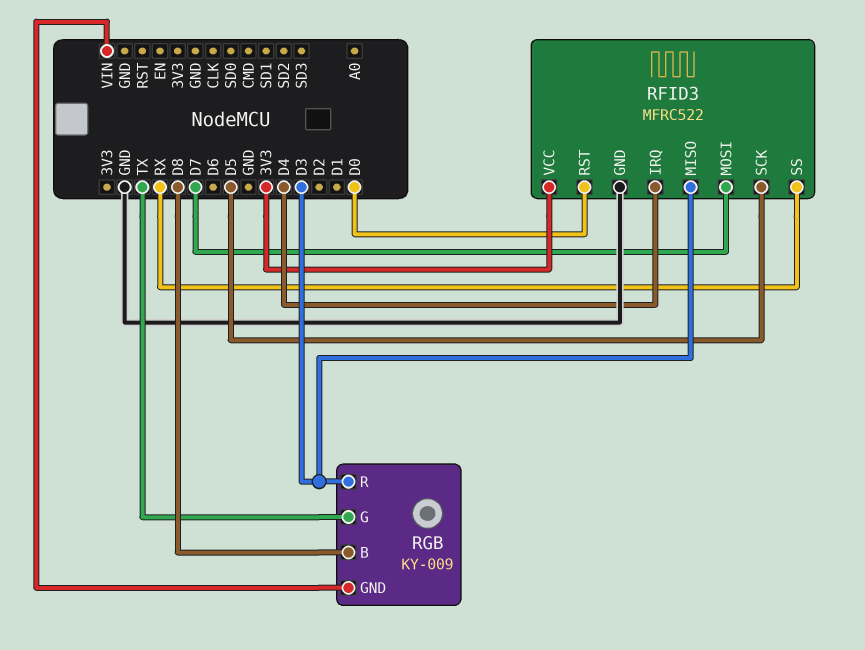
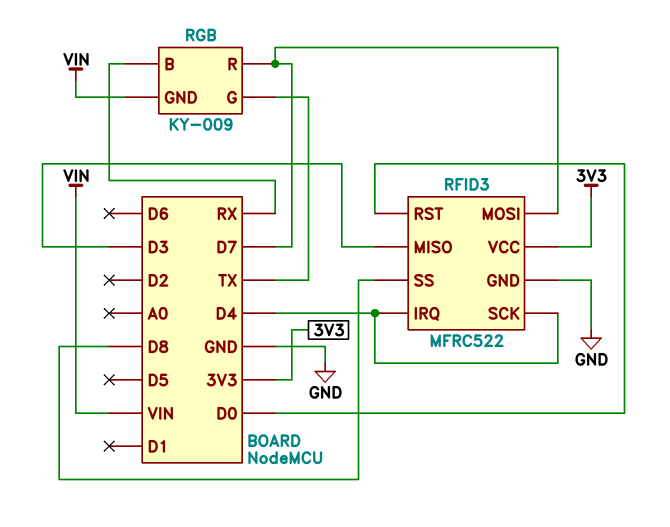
RFID3 pin SCK: D5 -> D4
RFID3 pin SS: RX -> D8
RGB pin B: D8 -> RX
RGB pin R: D3 -> D7

